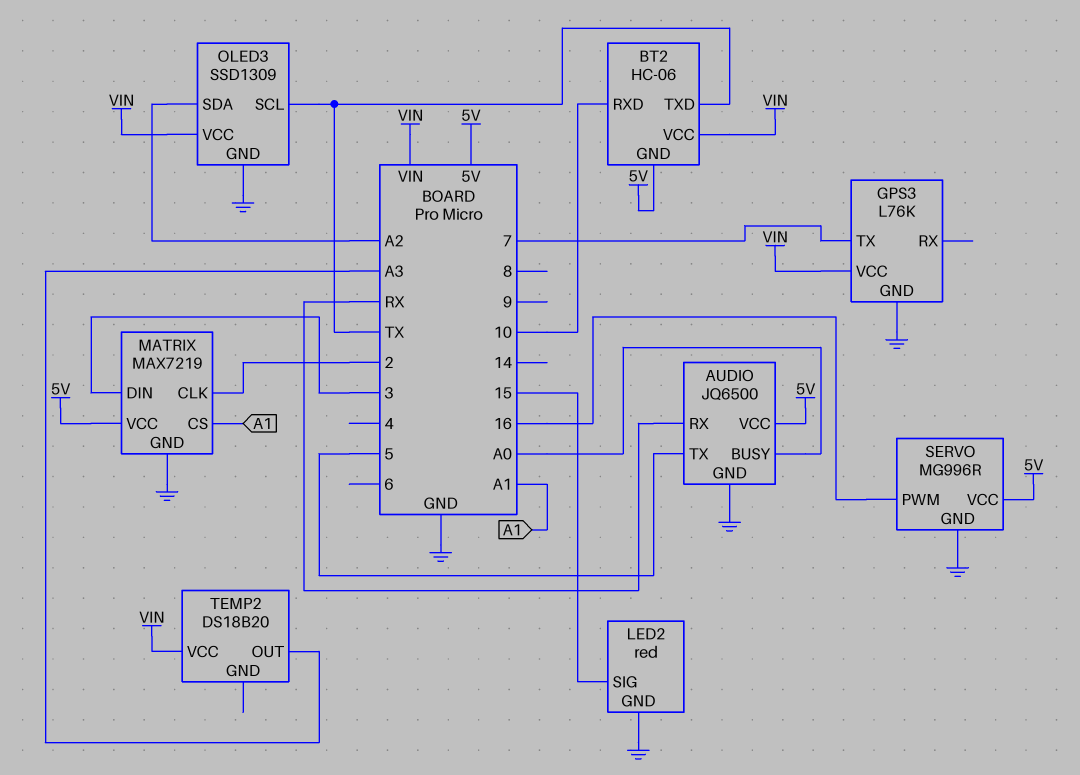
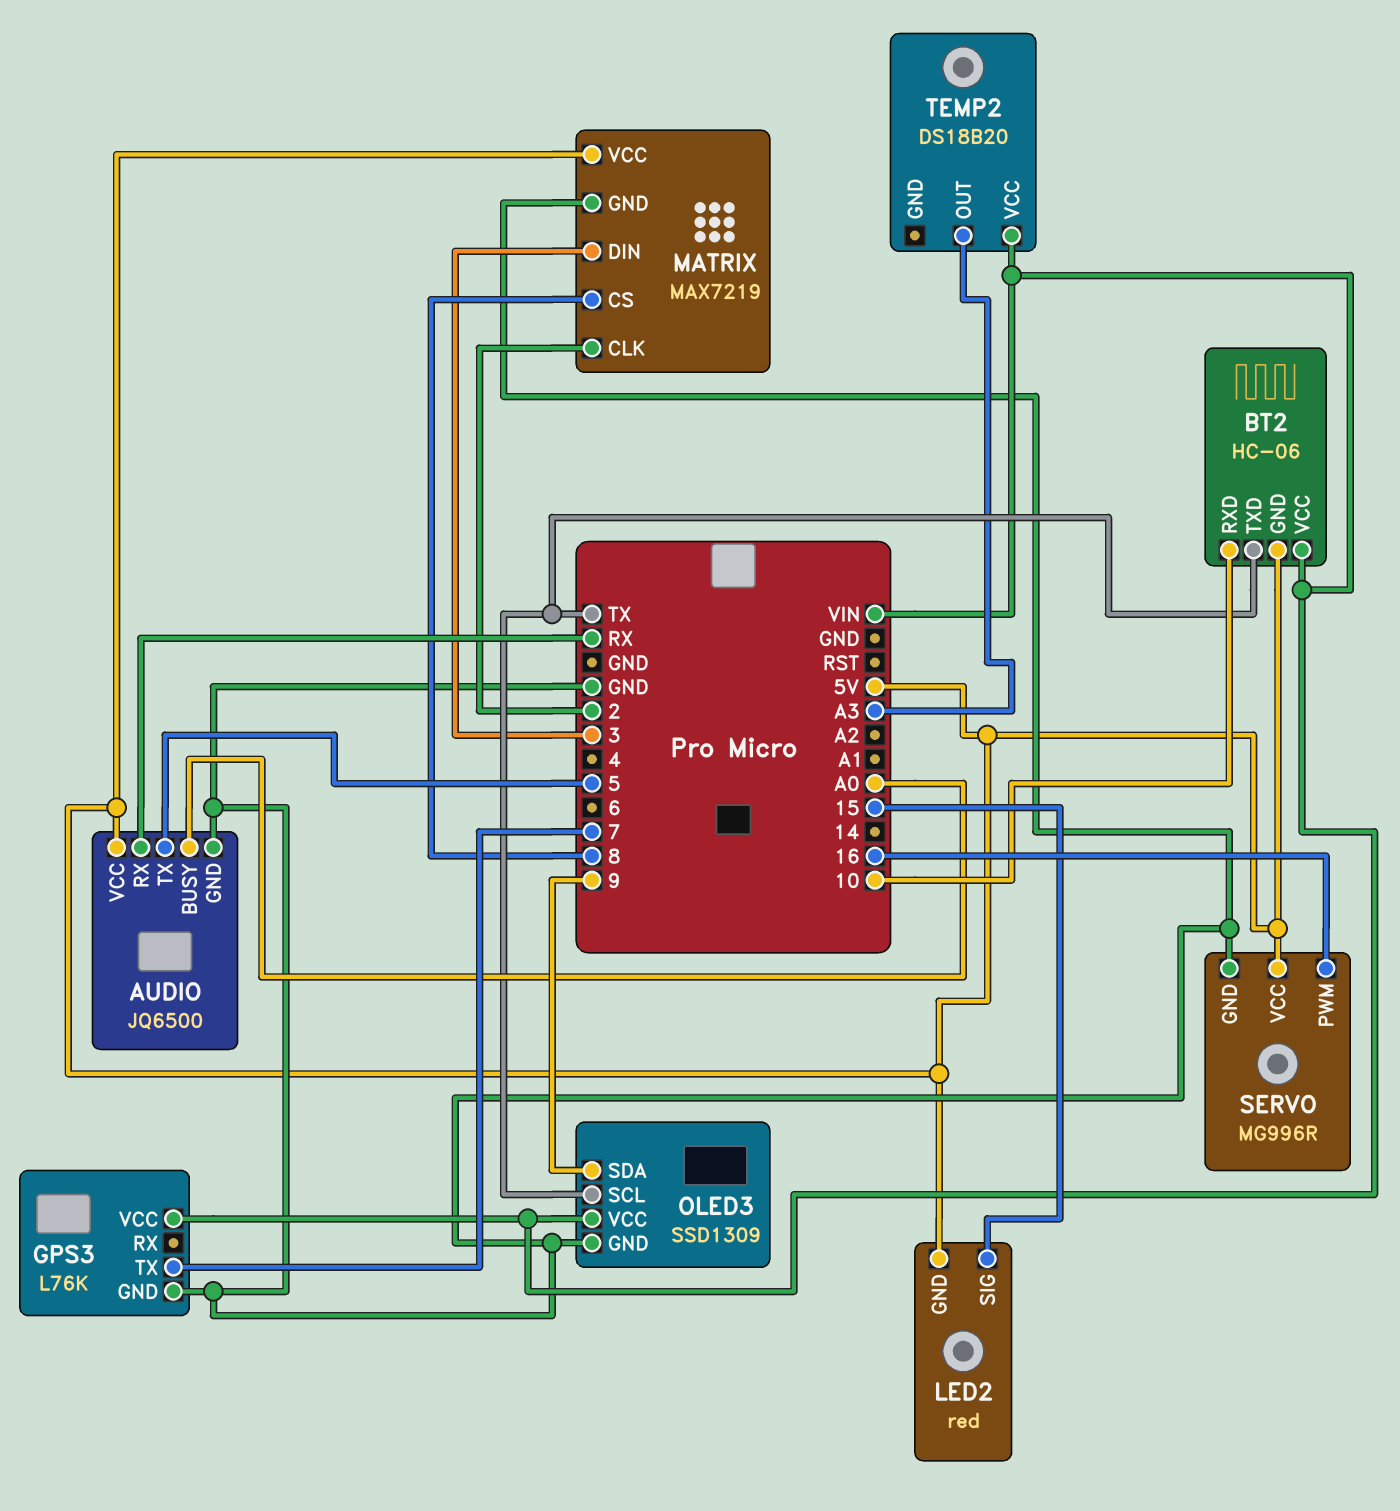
LED2 pin GND: GND -> 5V
MATRIX pin CS: A1 -> 8
OLED3 pin SDA: A2 -> 9

